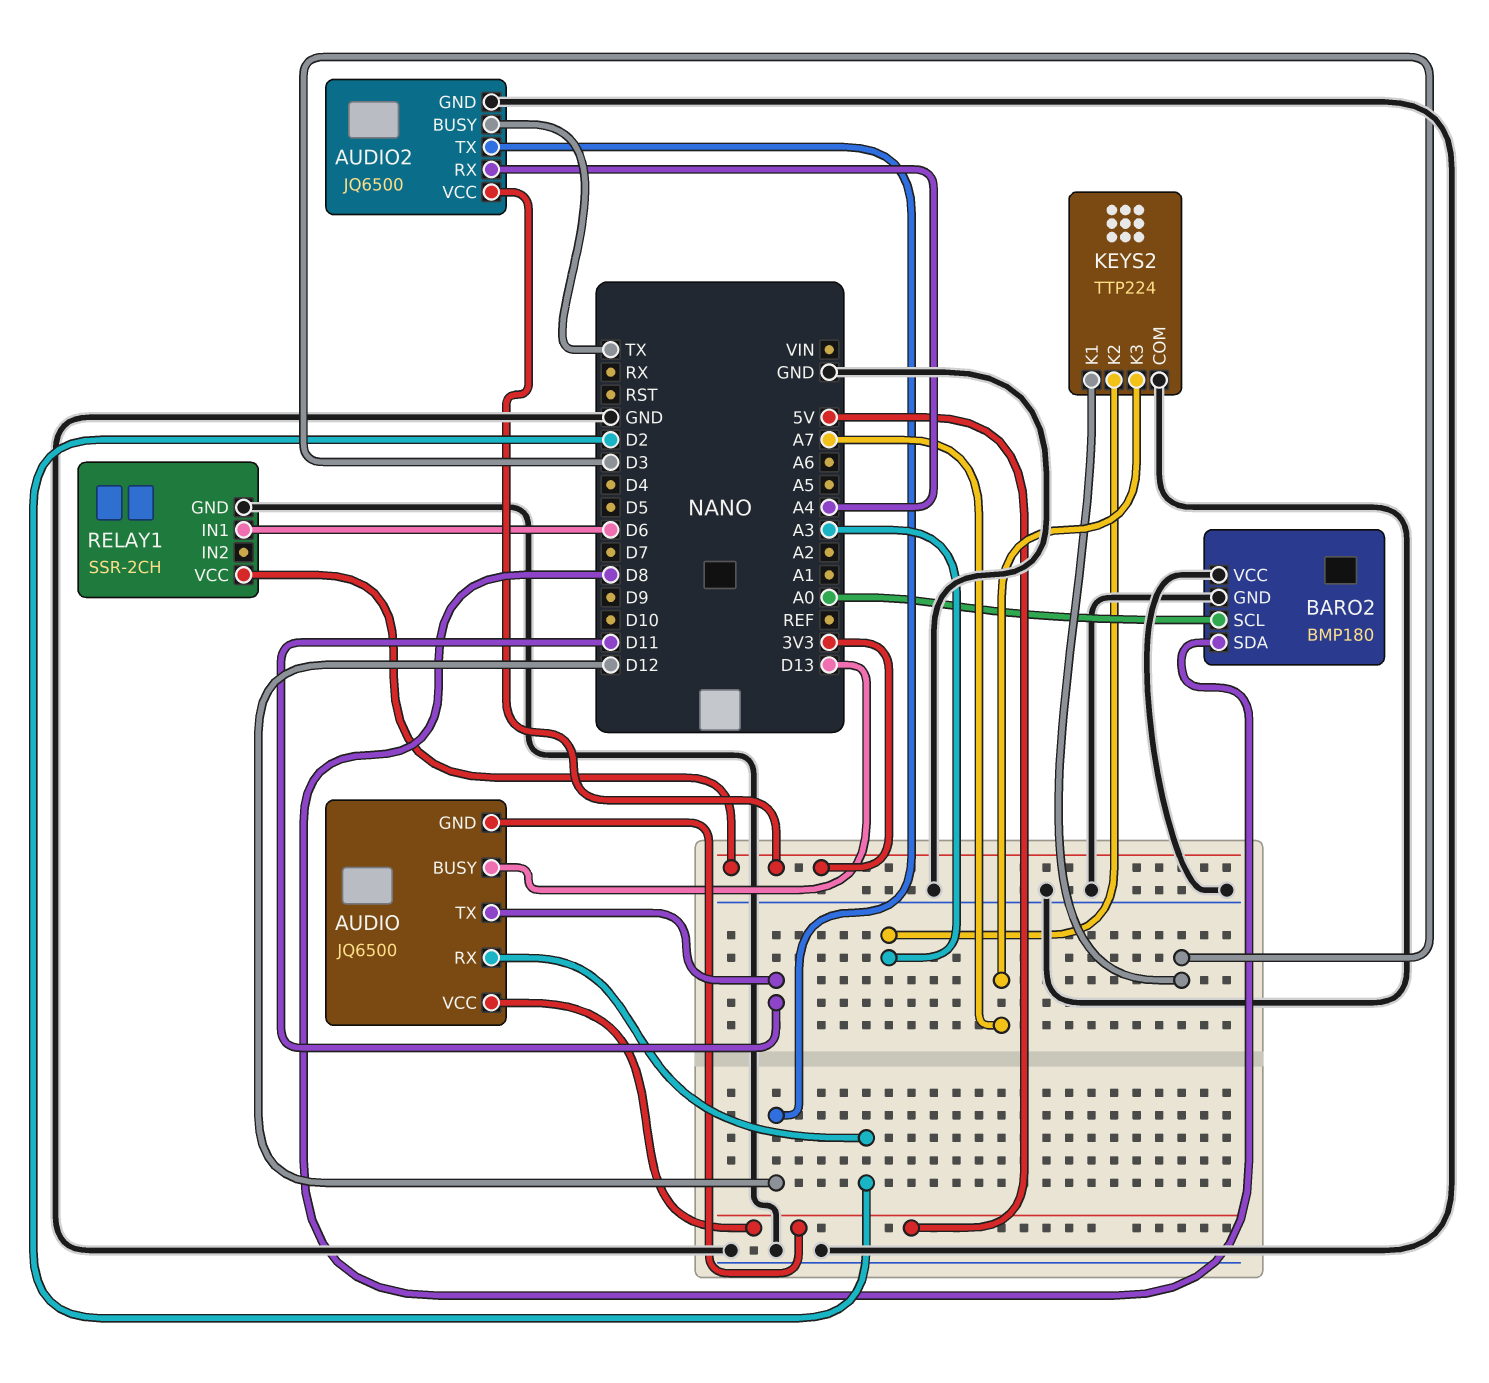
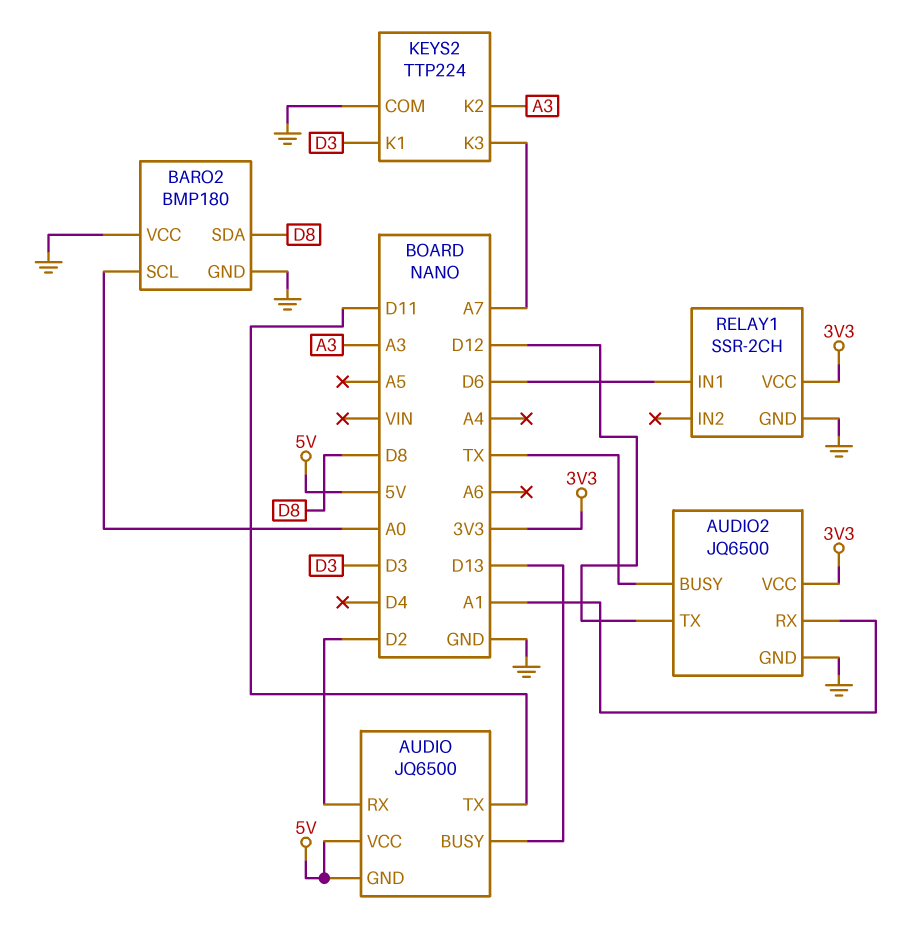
AUDIO2 pin RX: A4 -> A1

